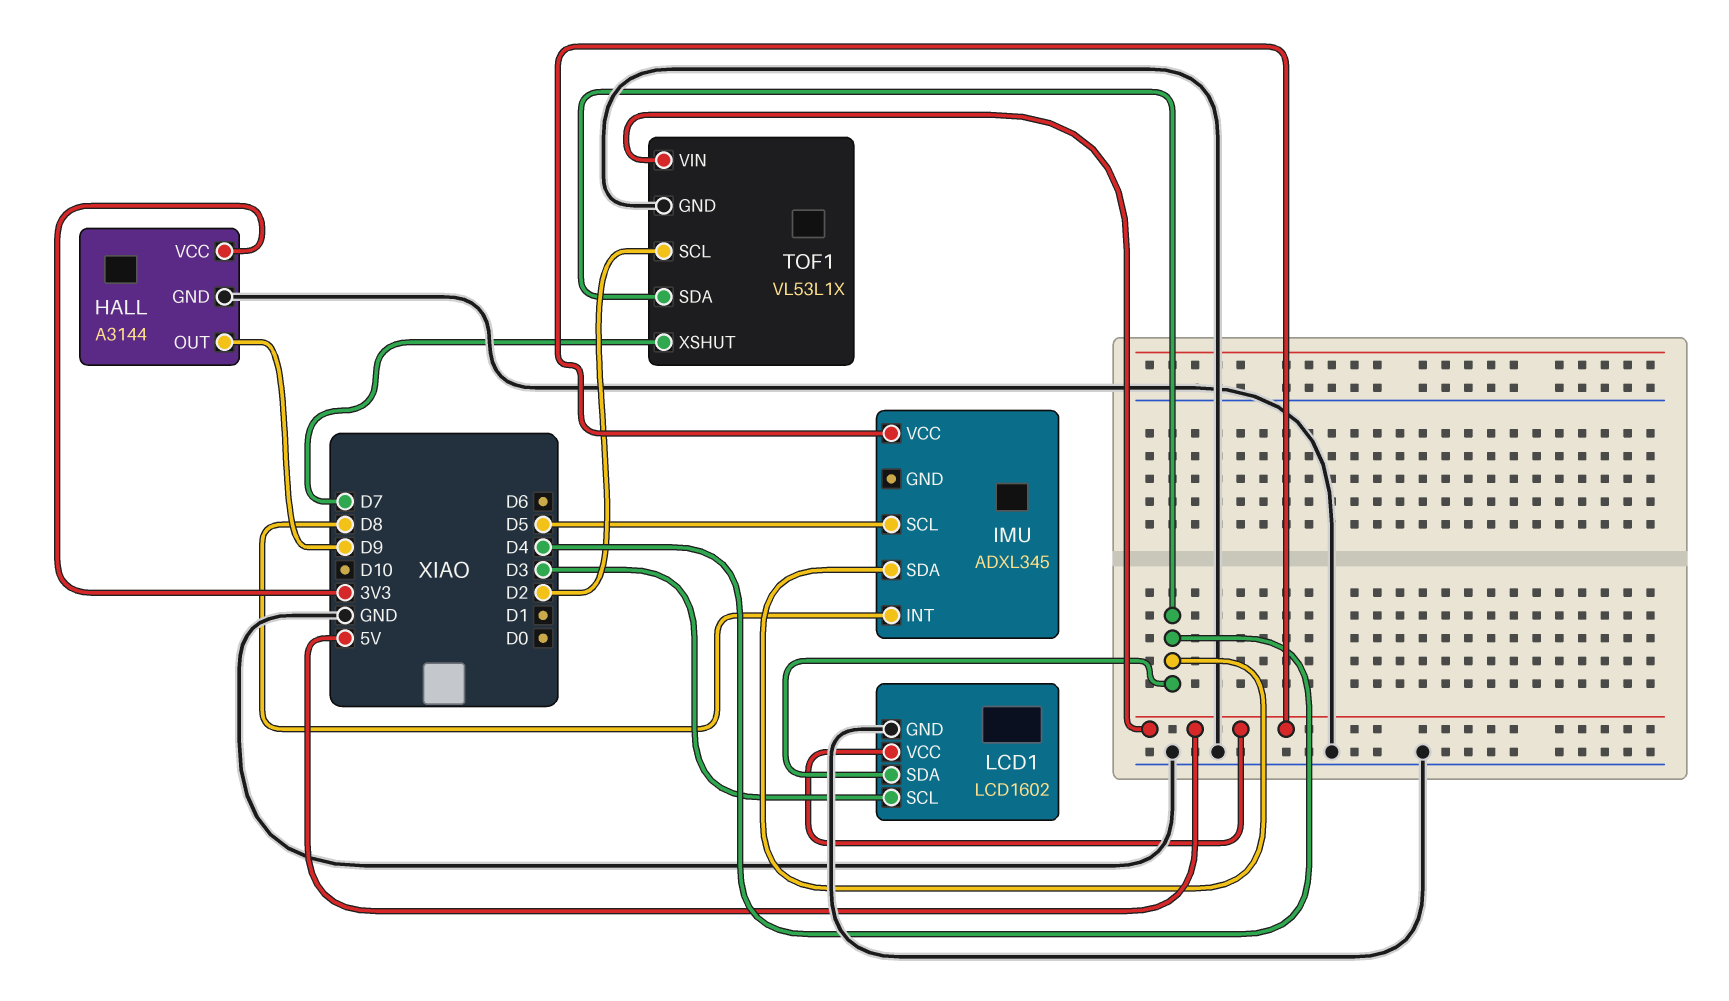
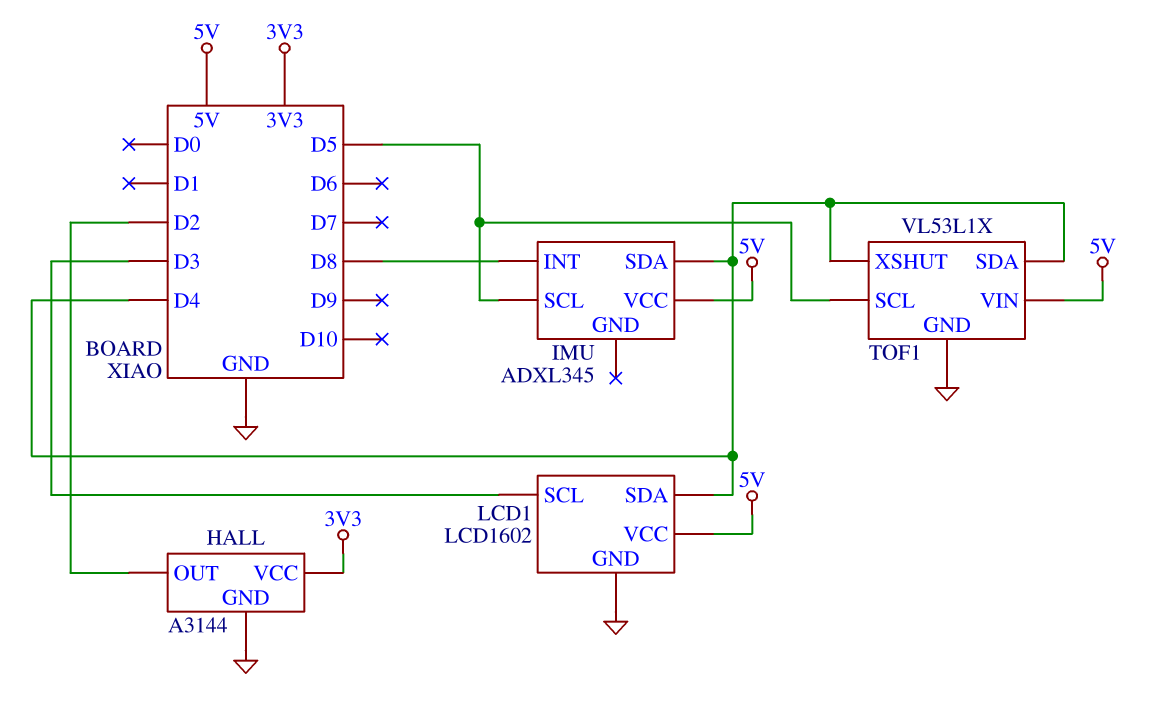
HALL pin OUT: D9 -> D2
TOF1 pin SCL: D2 -> D5
TOF1 pin XSHUT: D7 -> D4

